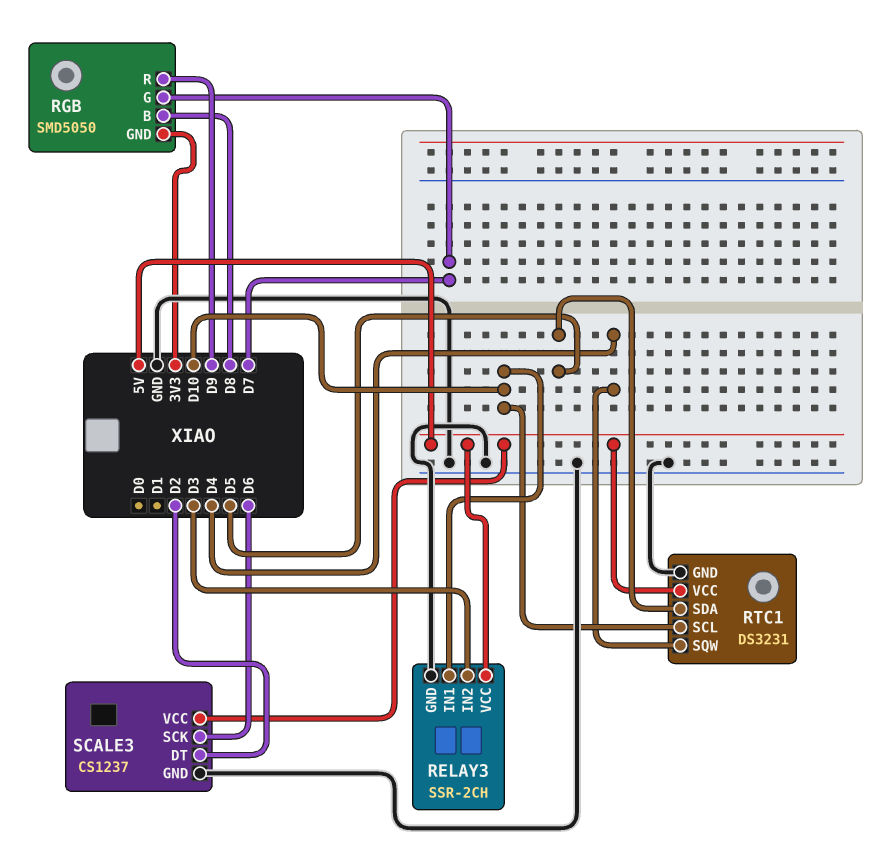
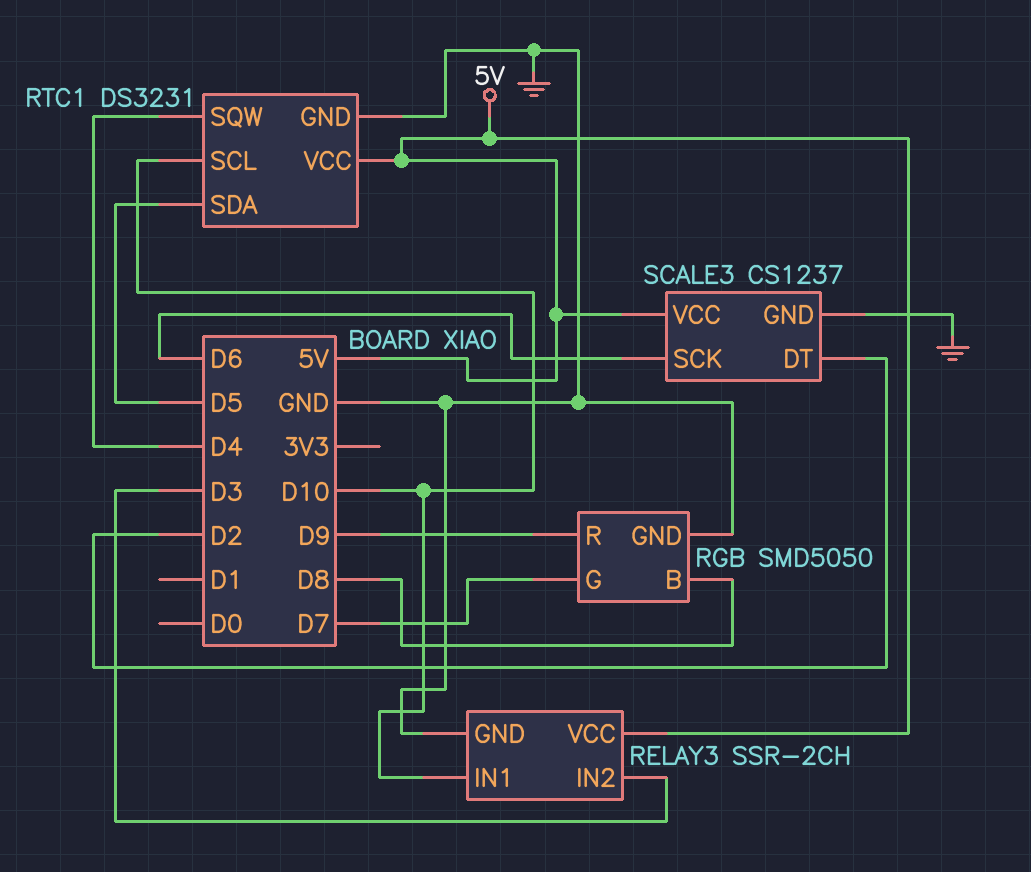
RGB pin GND: 3V3 -> GND

